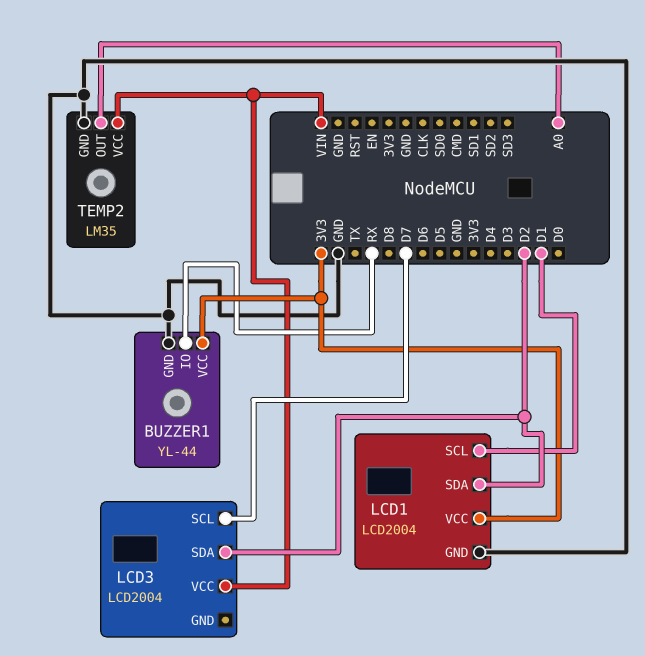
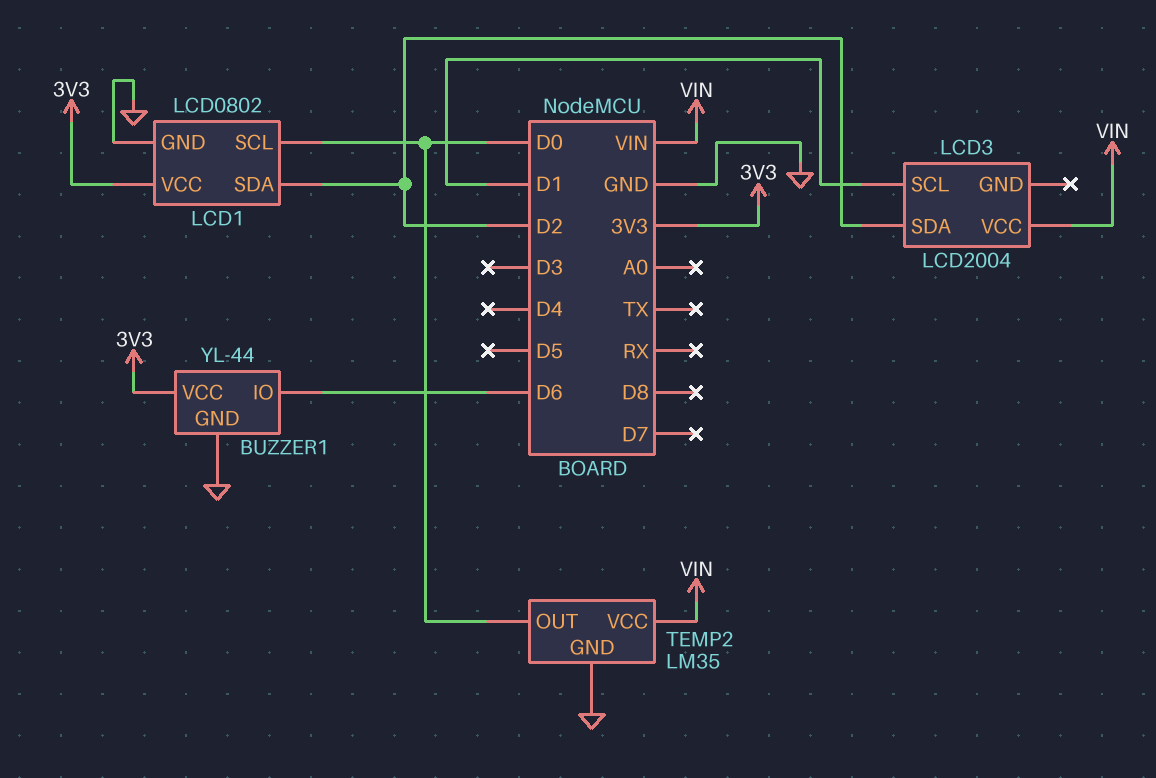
BUZZER1 pin IO: RX -> D6
LCD1: LCD2004 -> LCD0802
LCD1 pin SCL: D1 -> D0
LCD3 pin SCL: D7 -> D1
TEMP2 pin OUT: A0 -> D0

